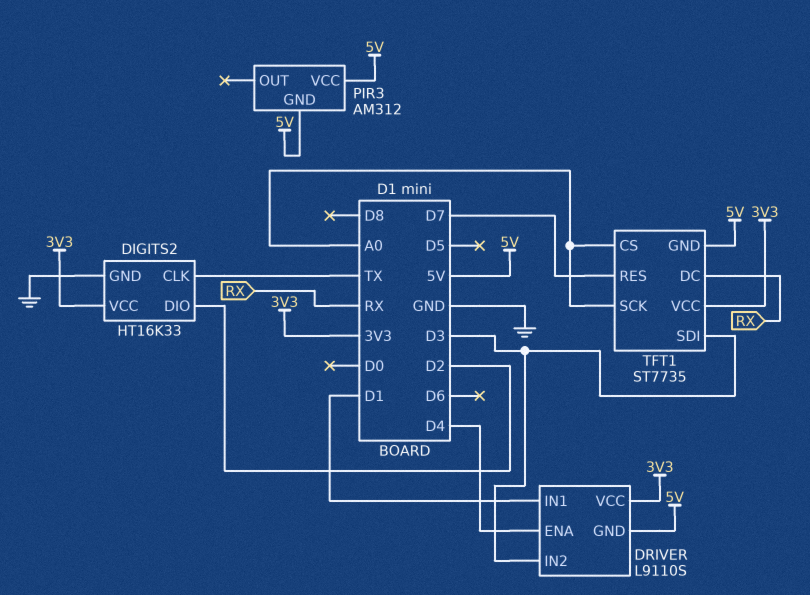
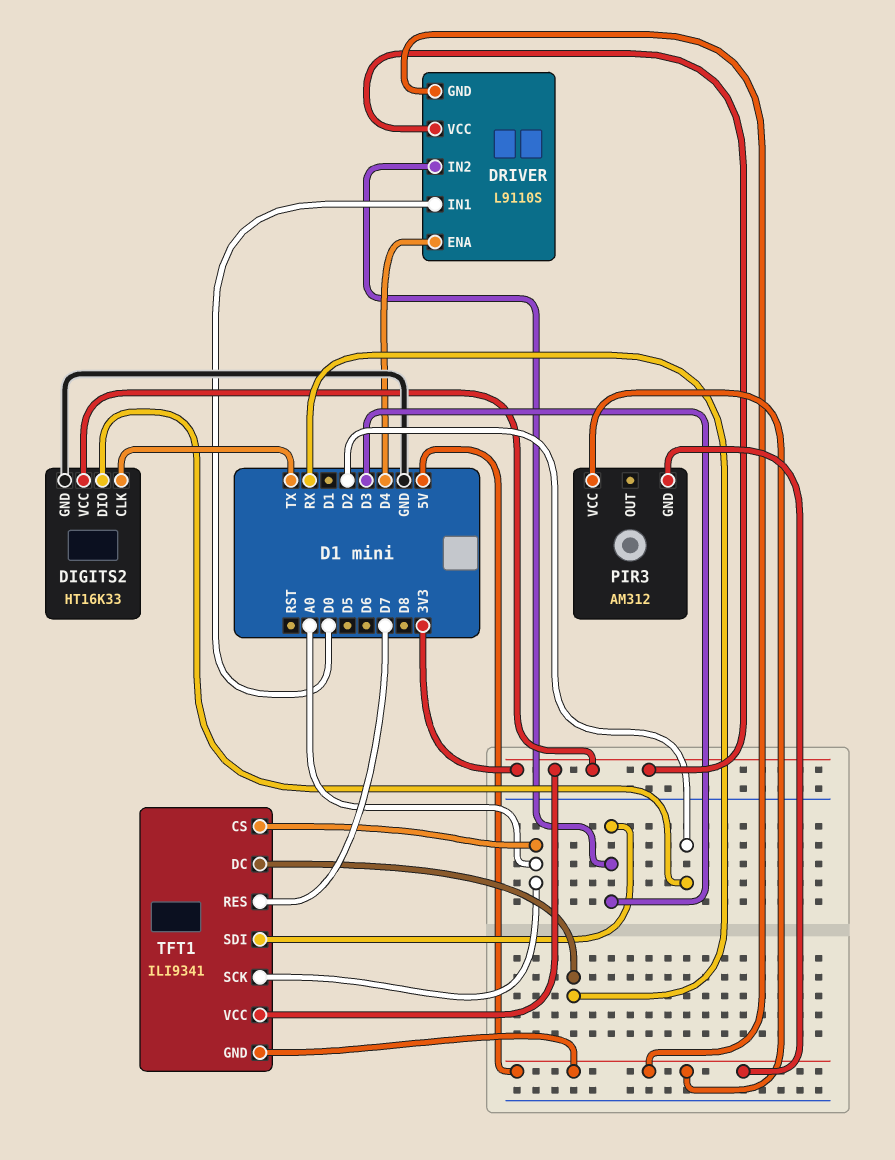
DRIVER pin IN1: D1 -> D0
TFT1: ST7735 -> ILI9341

